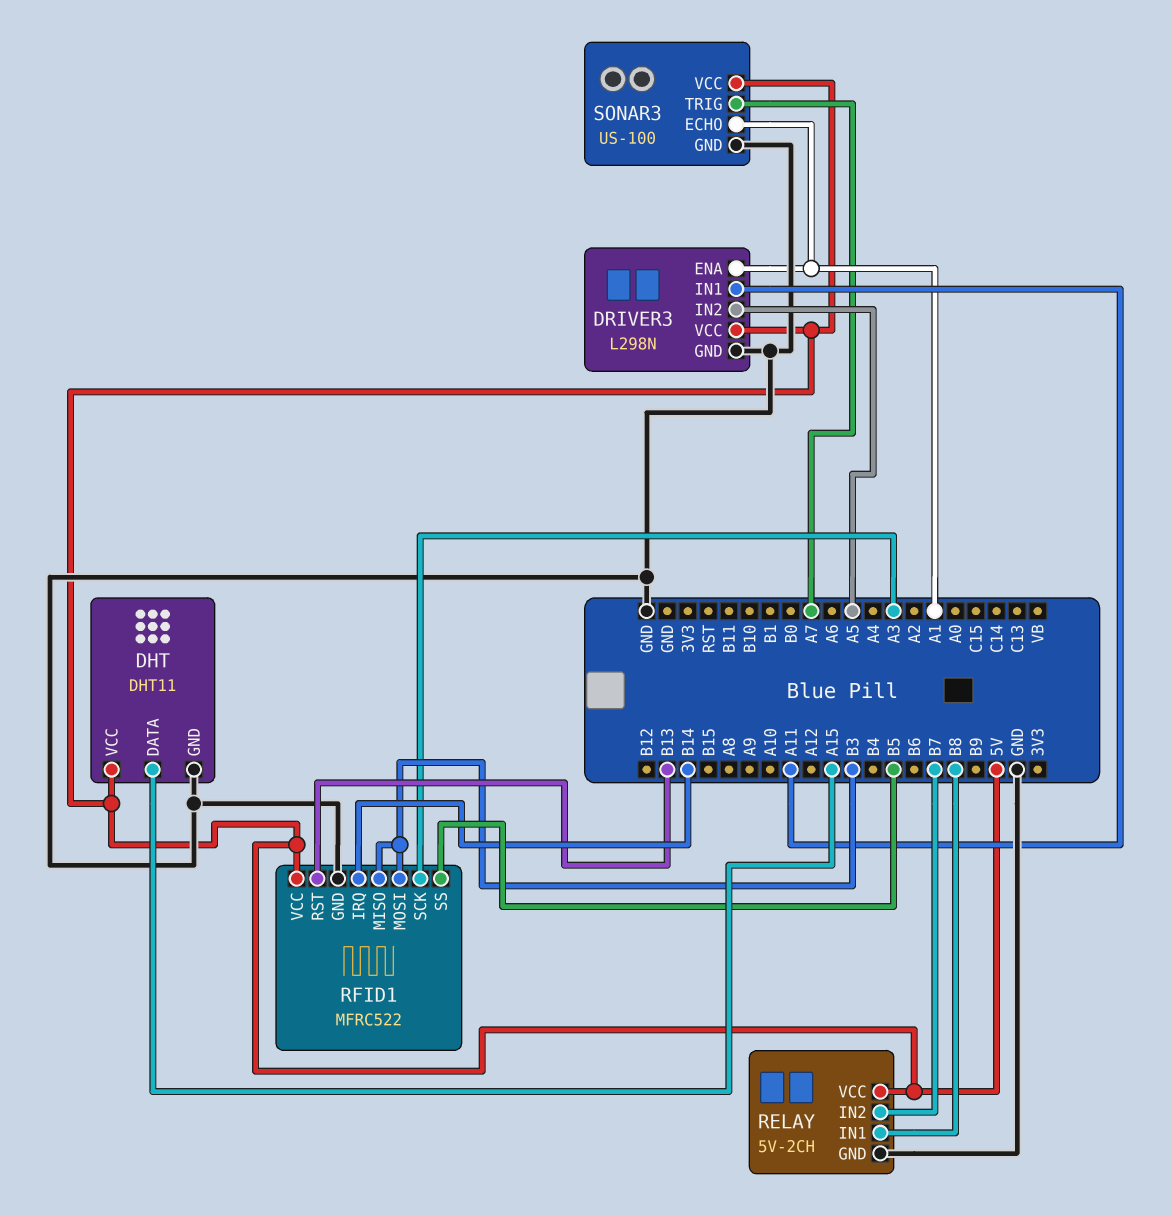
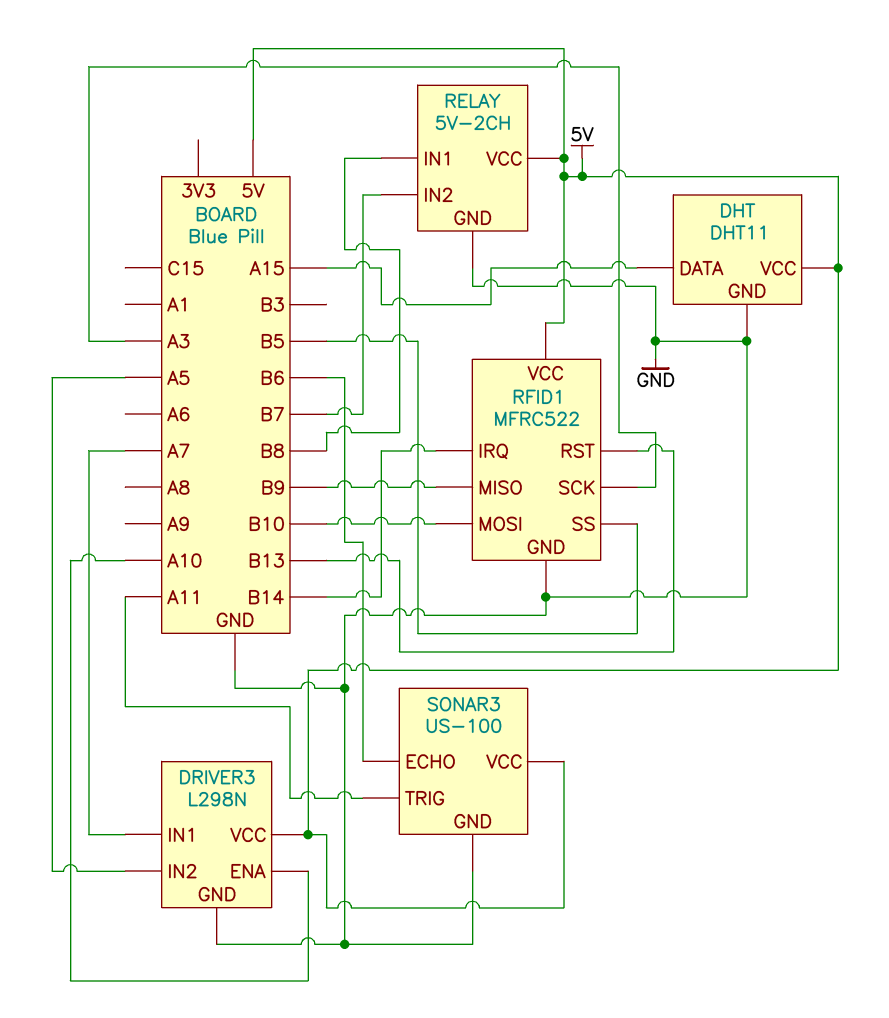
DRIVER3 pin ENA: A1 -> A10
DRIVER3 pin IN1: A11 -> A7
RFID1 pin MISO: B3 -> B9
RFID1 pin MOSI: B3 -> B10
SONAR3 pin ECHO: A1 -> B6
SONAR3 pin TRIG: A7 -> A11

